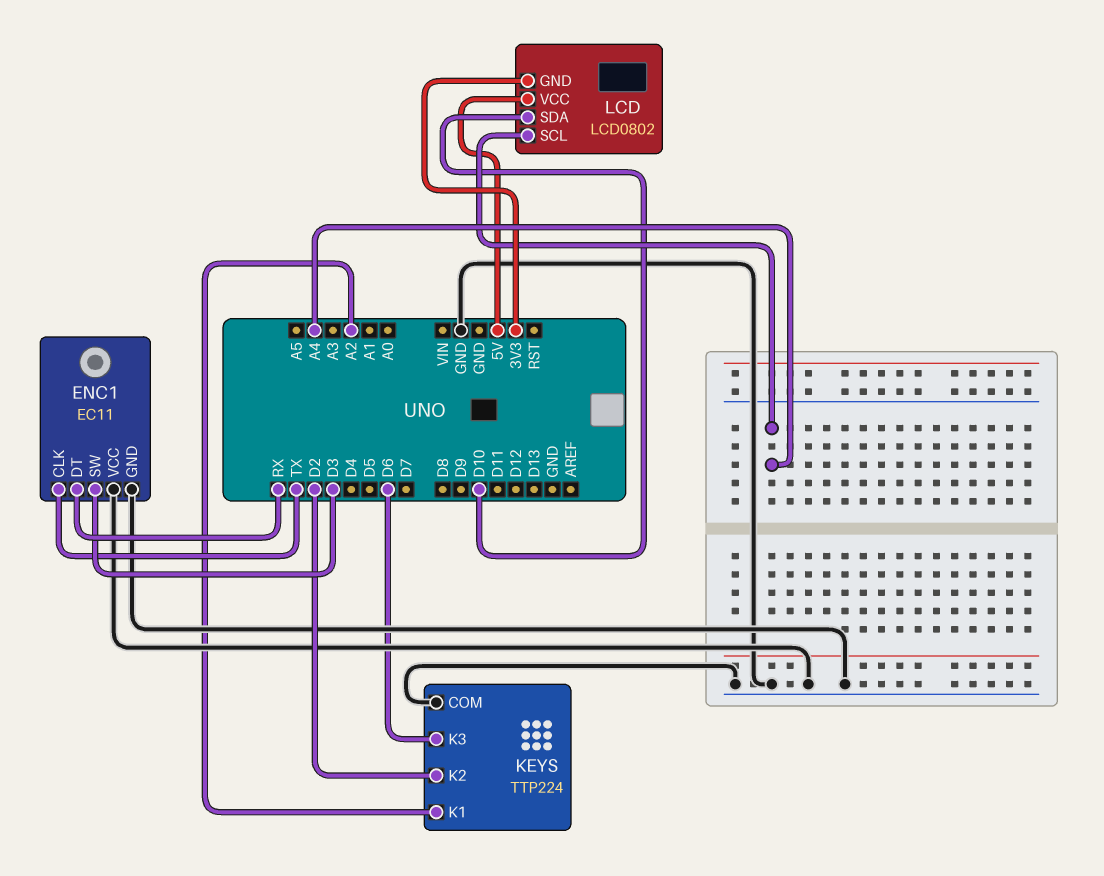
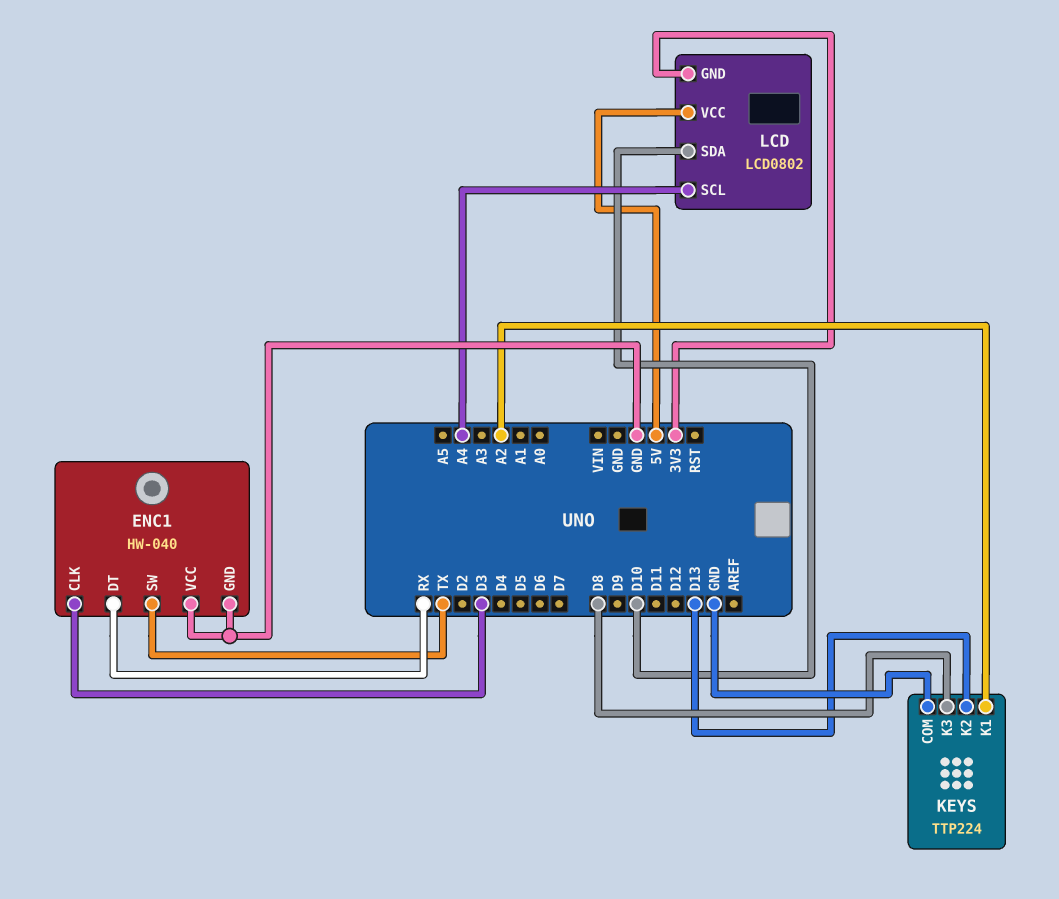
ENC1: EC11 -> HW-040
ENC1 pin CLK: TX -> D3
ENC1 pin SW: D3 -> TX
KEYS pin K2: D2 -> D13
KEYS pin K3: D6 -> D8

